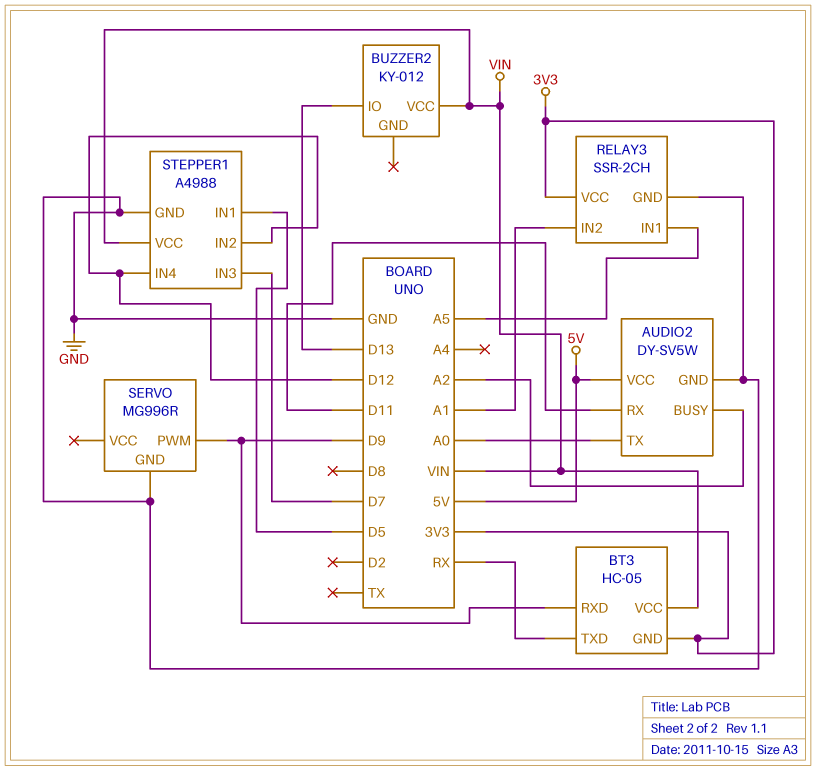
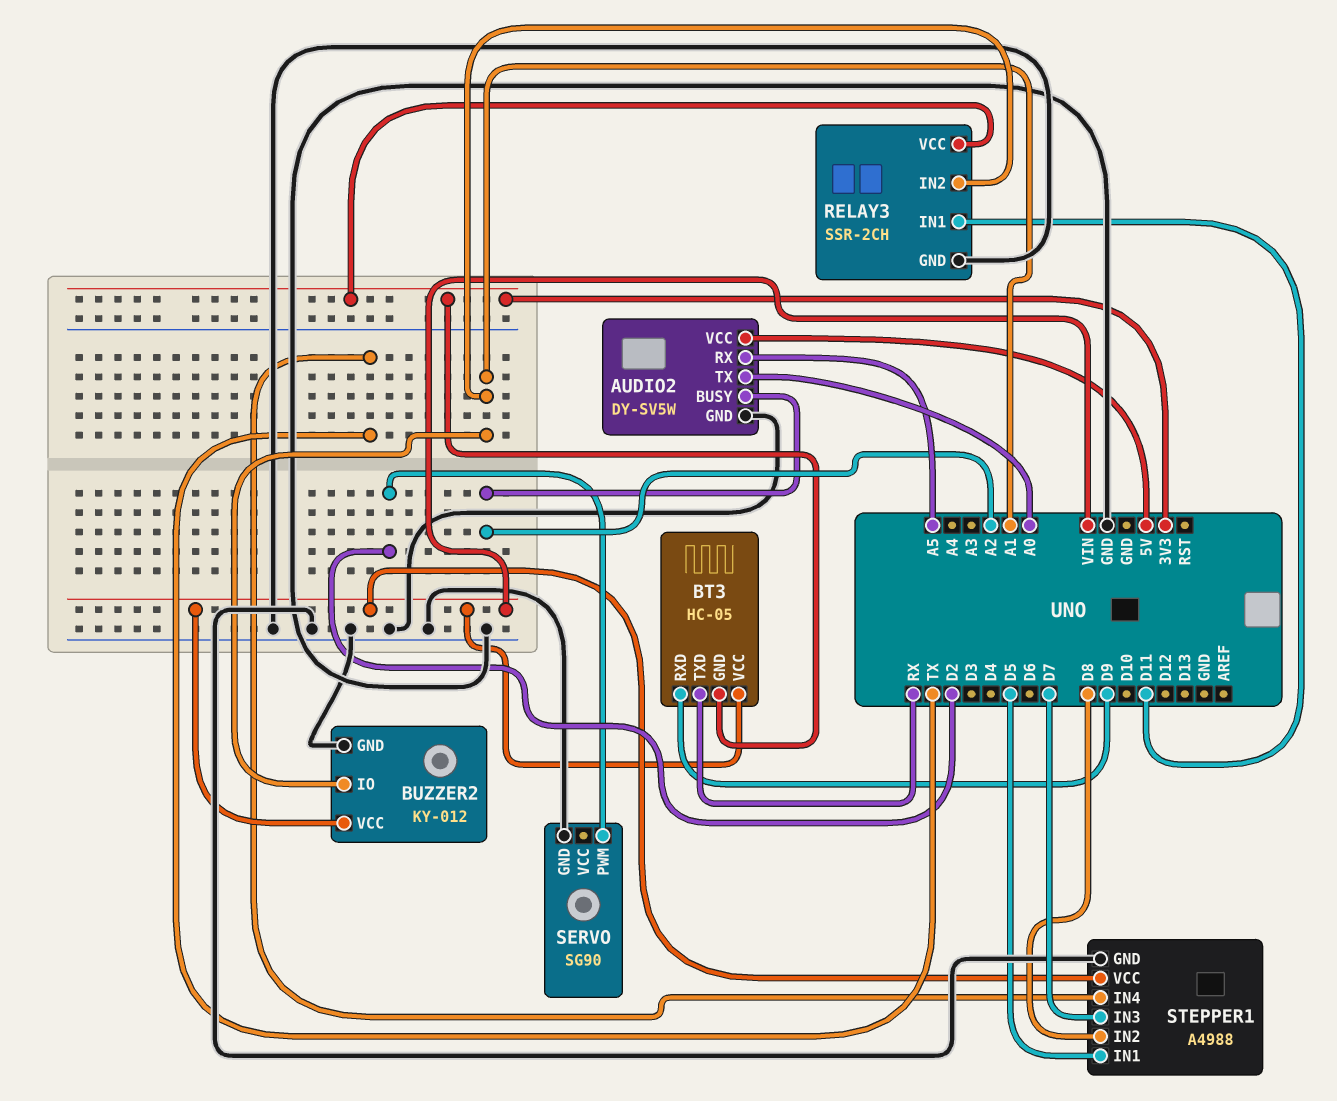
AUDIO2 pin RX: D11 -> A5
BUZZER2 pin GND: none -> GND
BUZZER2 pin IO: D13 -> A1
RELAY3 pin IN1: A5 -> D11
SERVO: MG996R -> SG90
SERVO pin PWM: D9 -> D2
STEPPER1 pin IN2: D12 -> D8
STEPPER1 pin IN4: D12 -> TX

